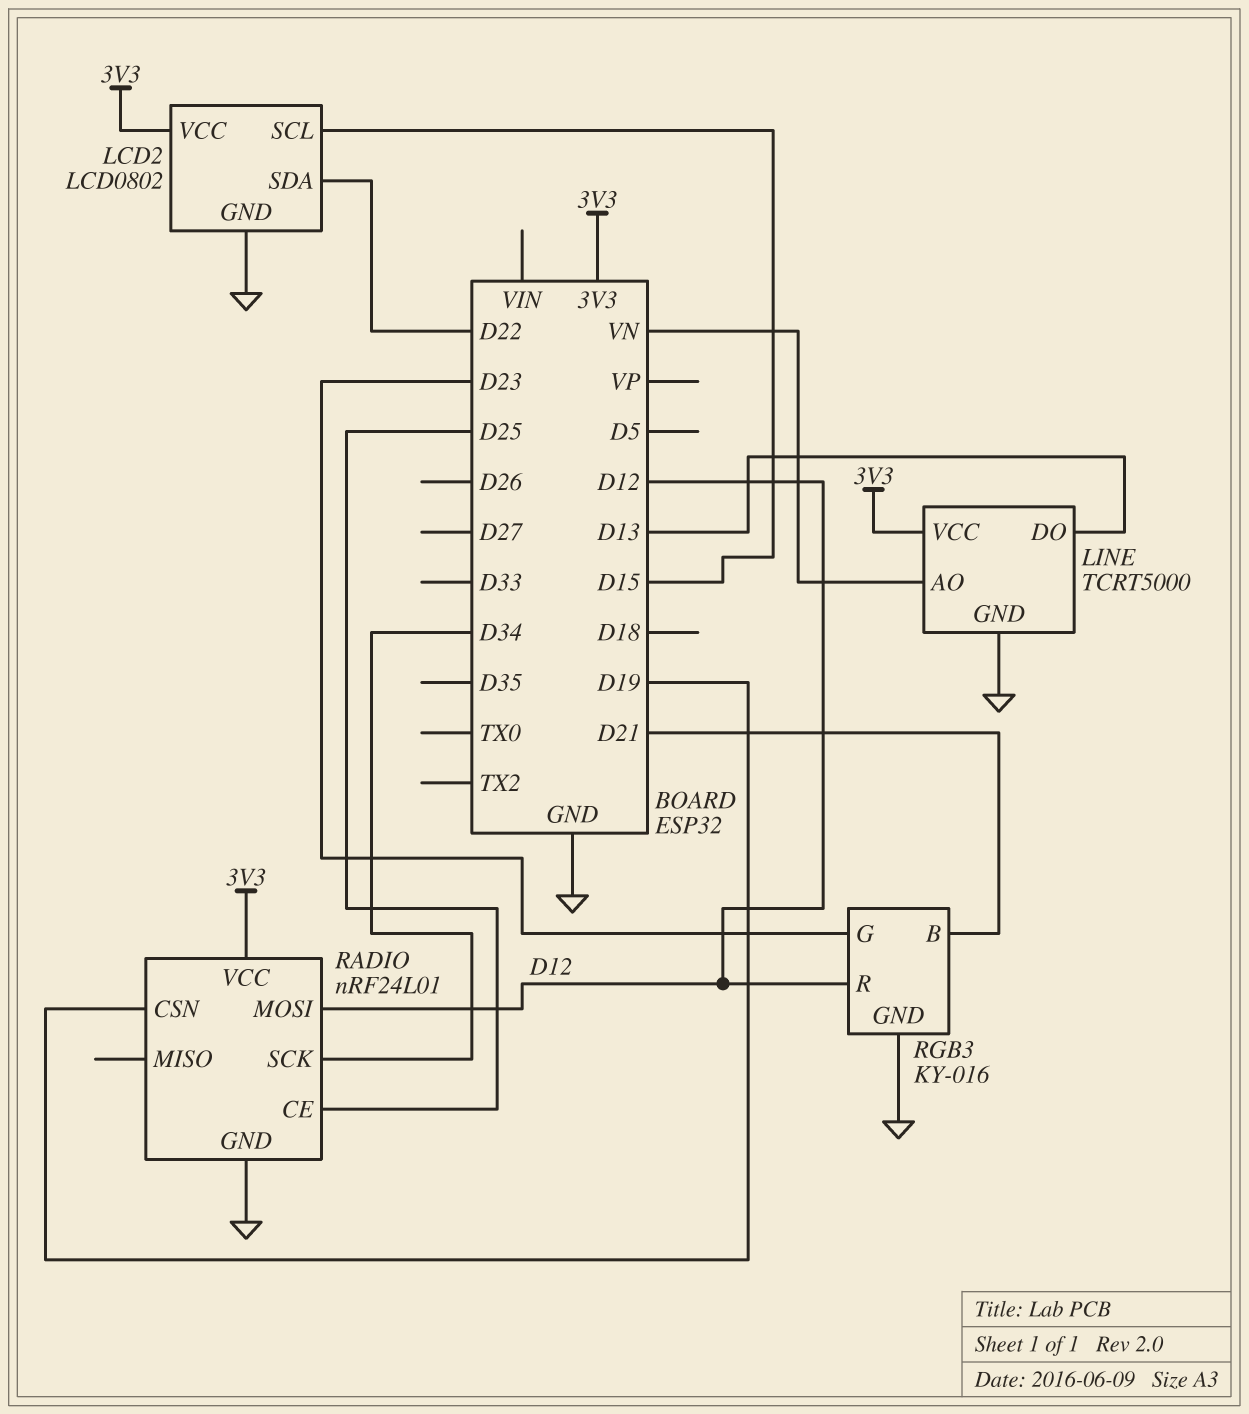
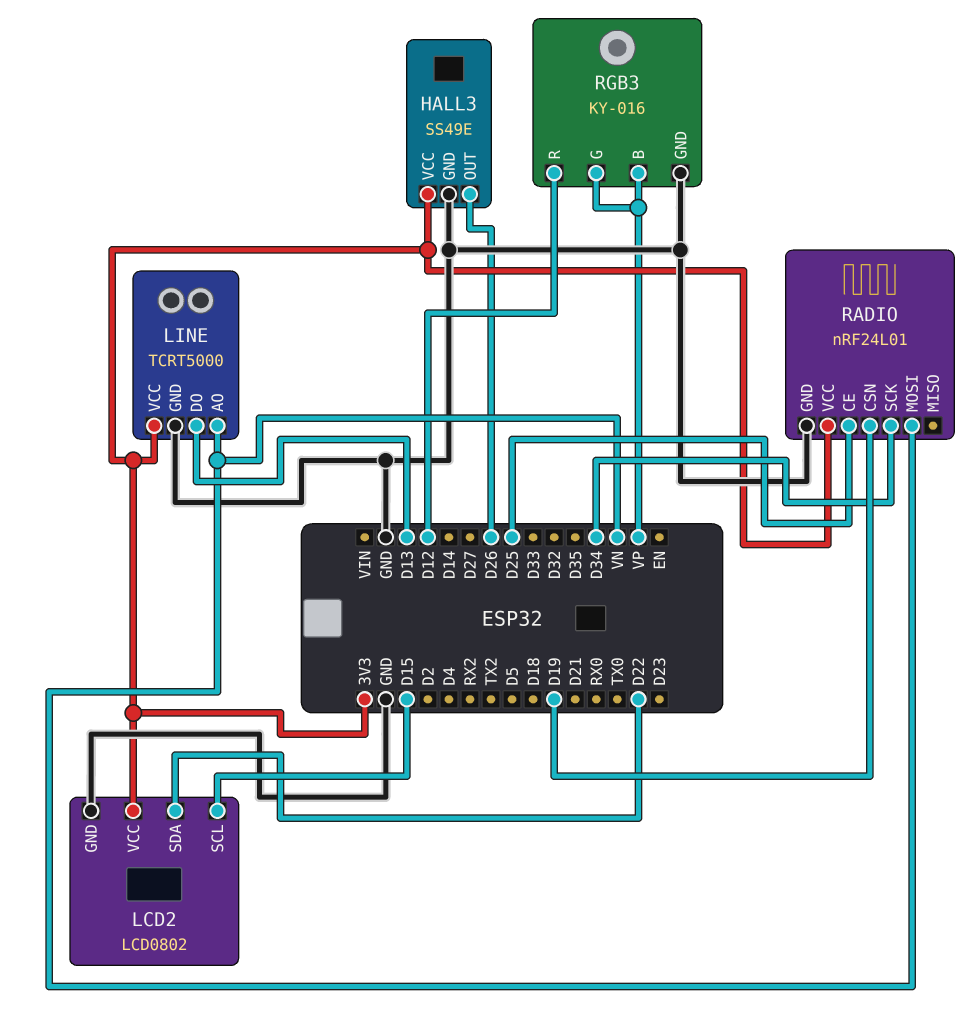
HALL3: none -> SS49E
HALL3 pin GND: none -> GND
HALL3 pin OUT: none -> D26
HALL3 pin VCC: none -> 3V3
RADIO pin MOSI: D12 -> VN
RGB3 pin B: D21 -> VP
RGB3 pin G: D23 -> VP

